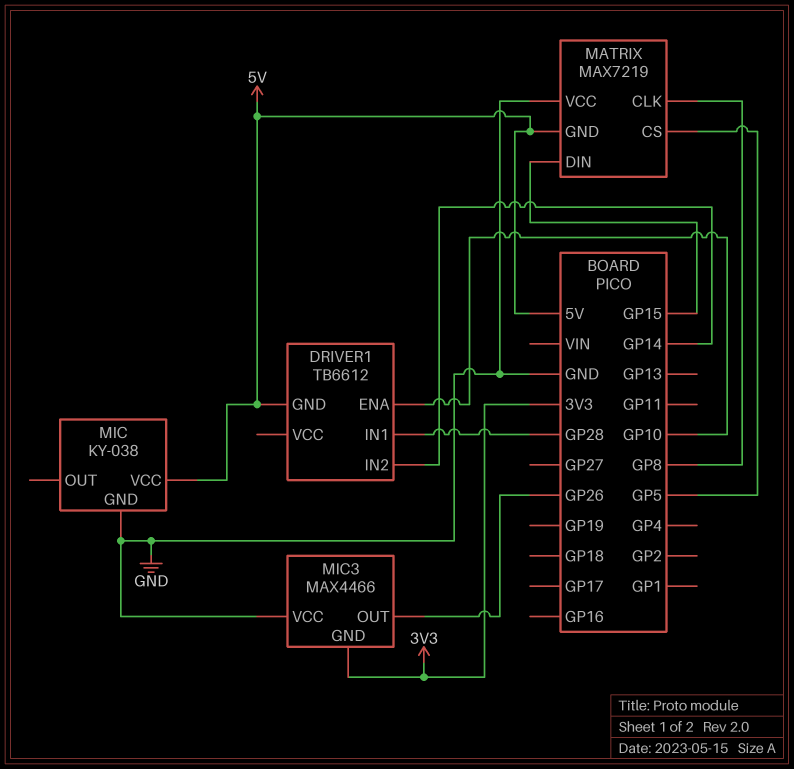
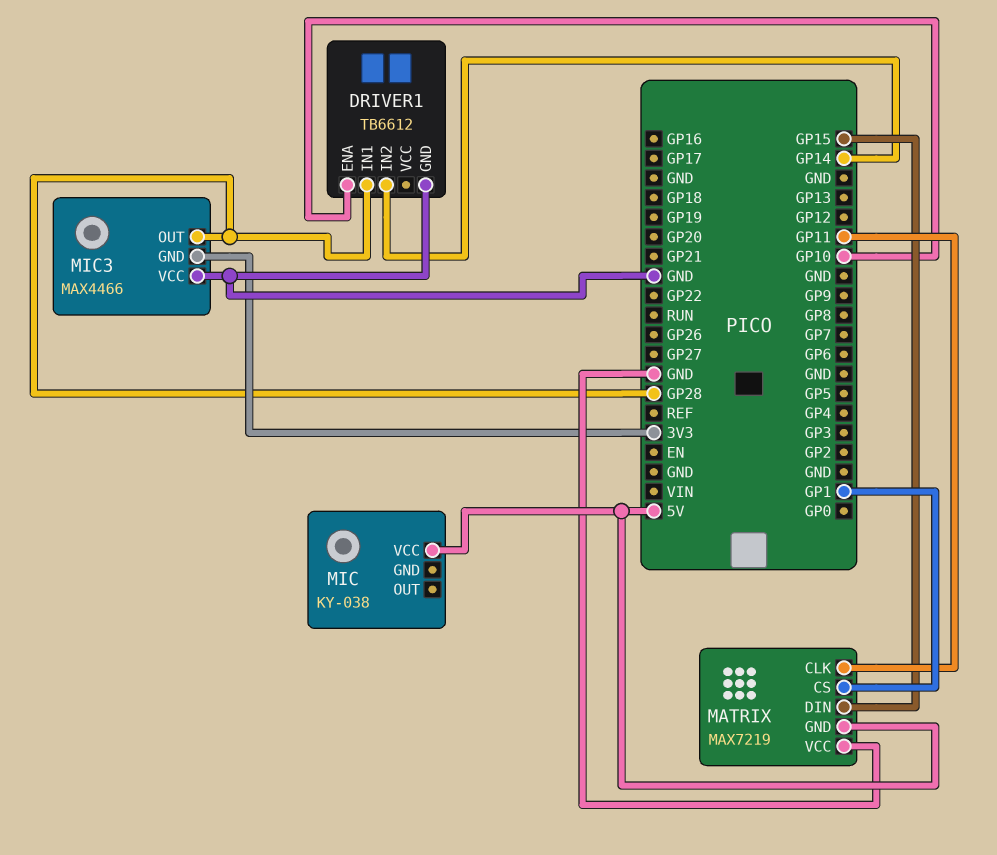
DRIVER1 pin GND: 5V -> GND
MATRIX pin CLK: GP8 -> GP11
MATRIX pin CS: GP5 -> GP1
MIC pin GND: GND -> none
MIC3 pin OUT: GP26 -> GP28

